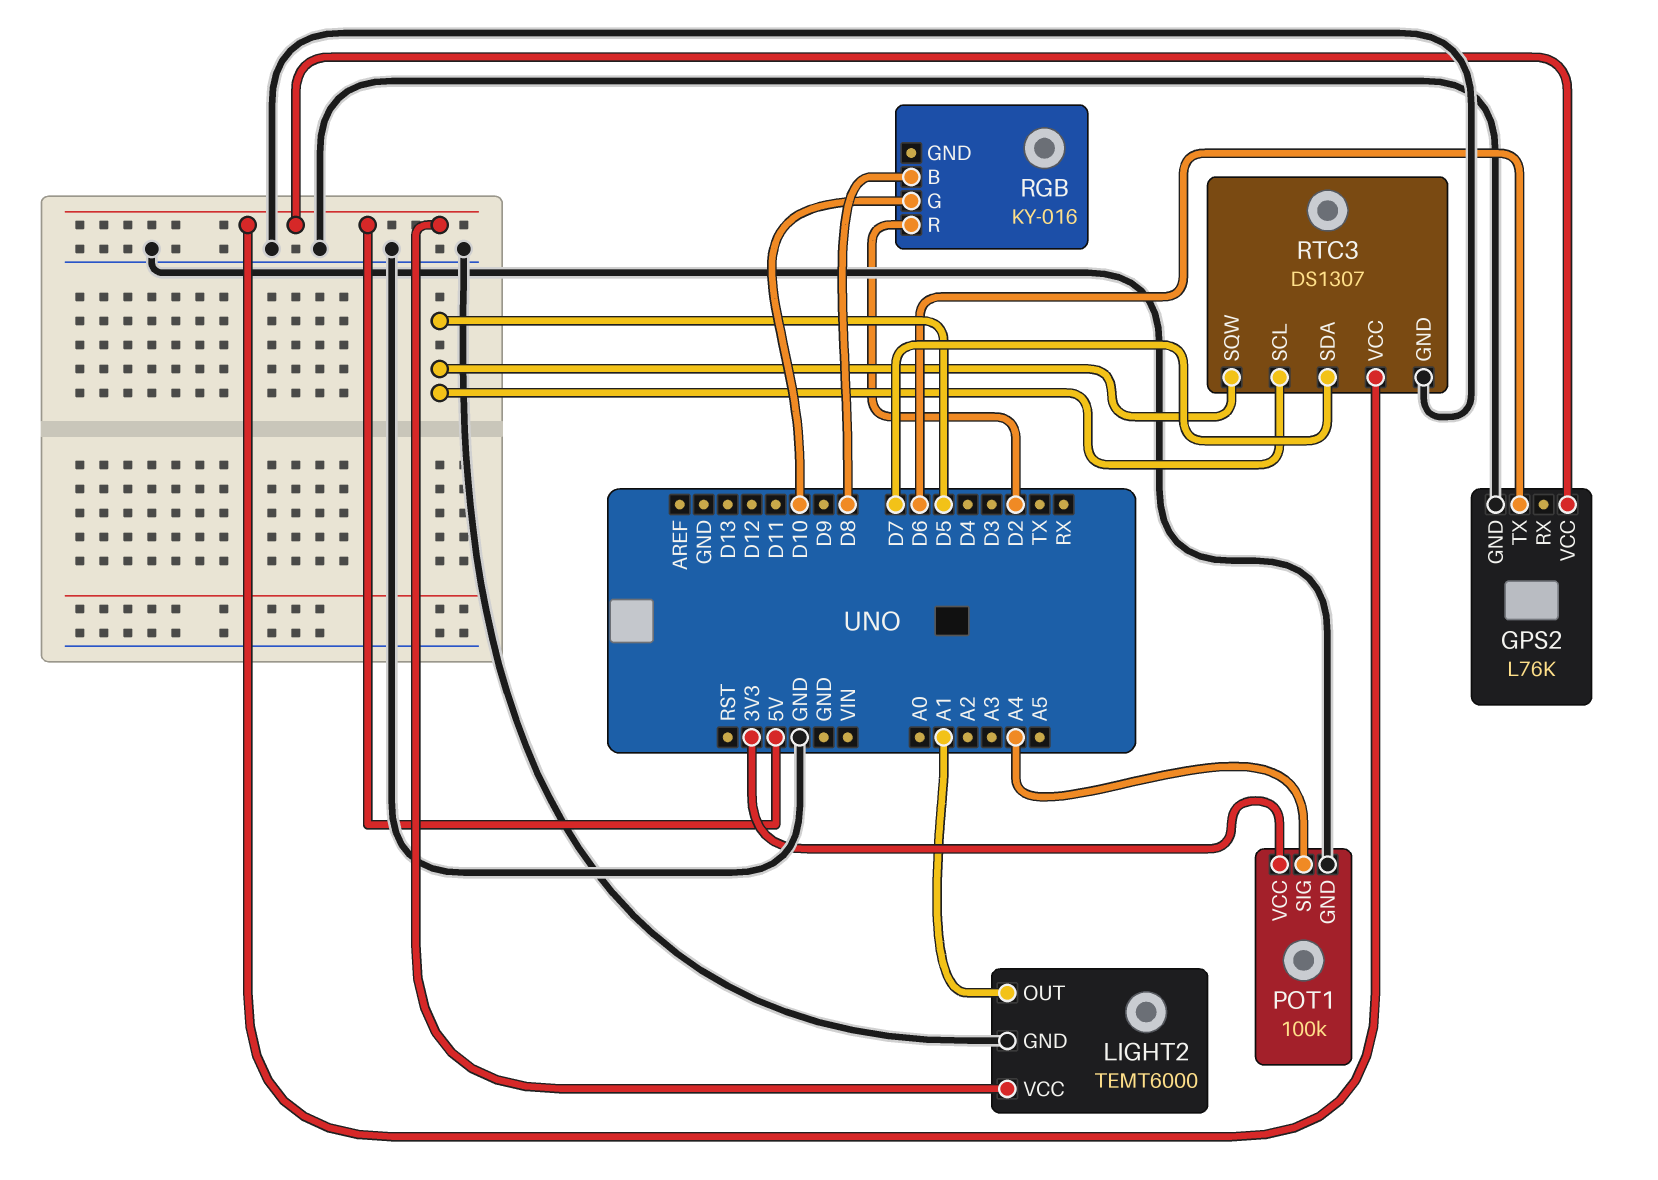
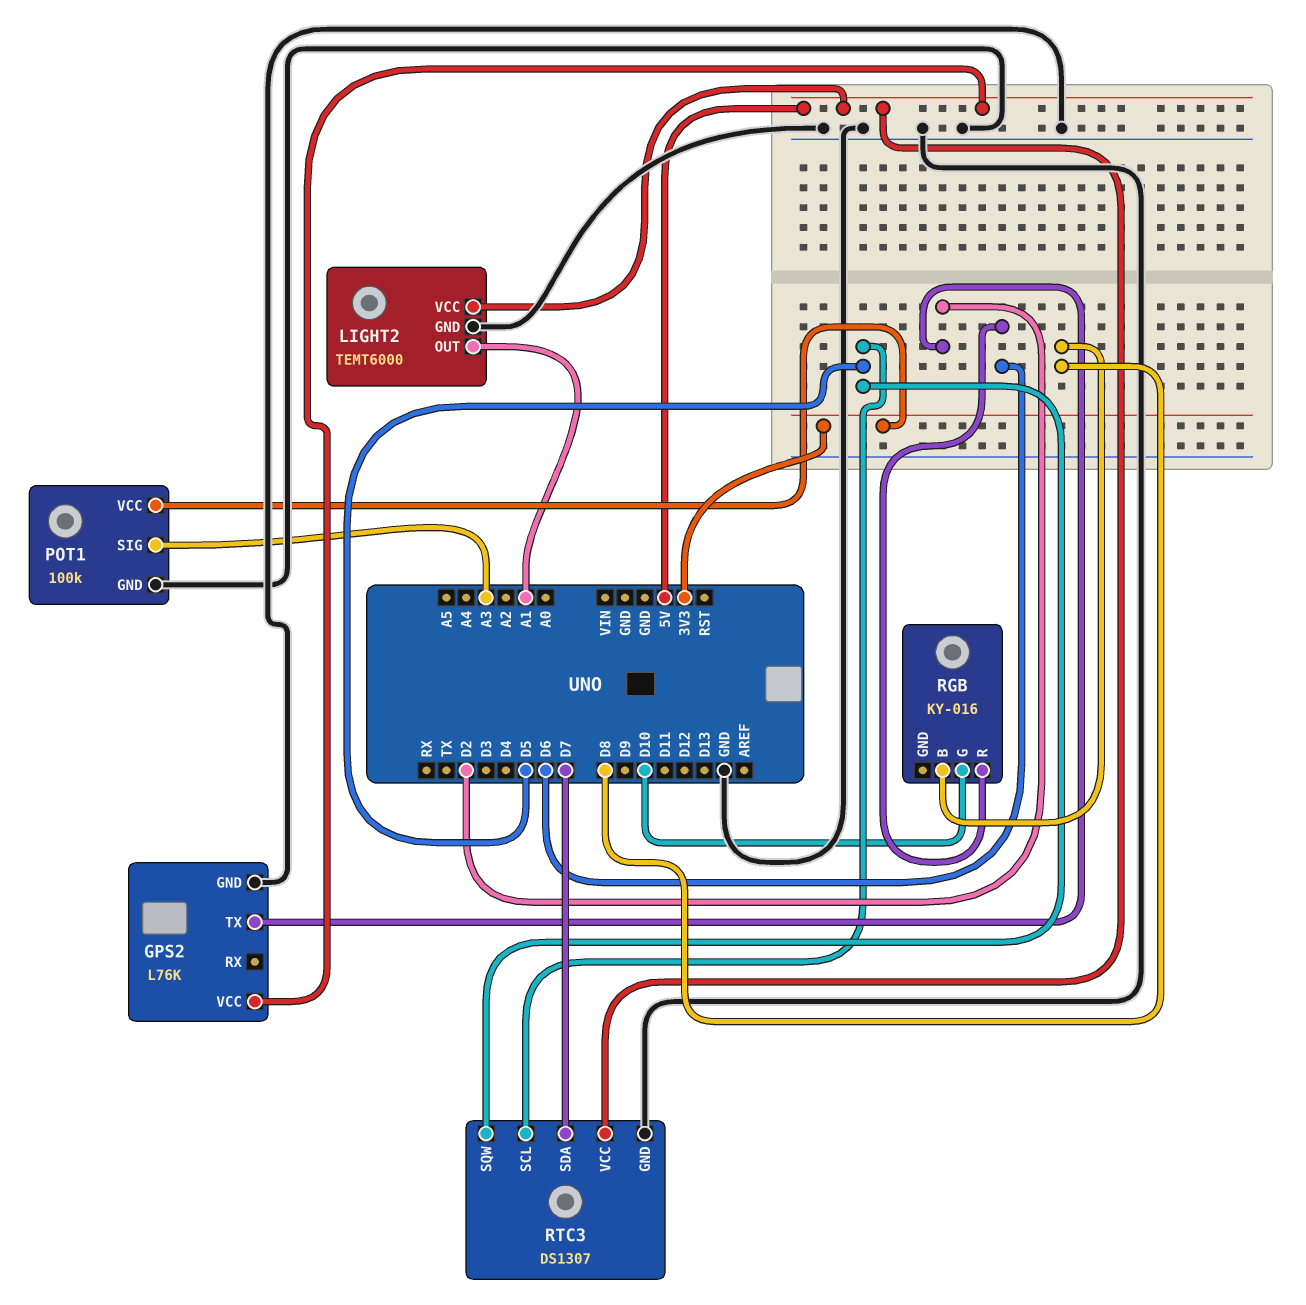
GPS2 pin TX: D6 -> D2
POT1 pin SIG: A4 -> A3
RGB pin R: D2 -> D6

